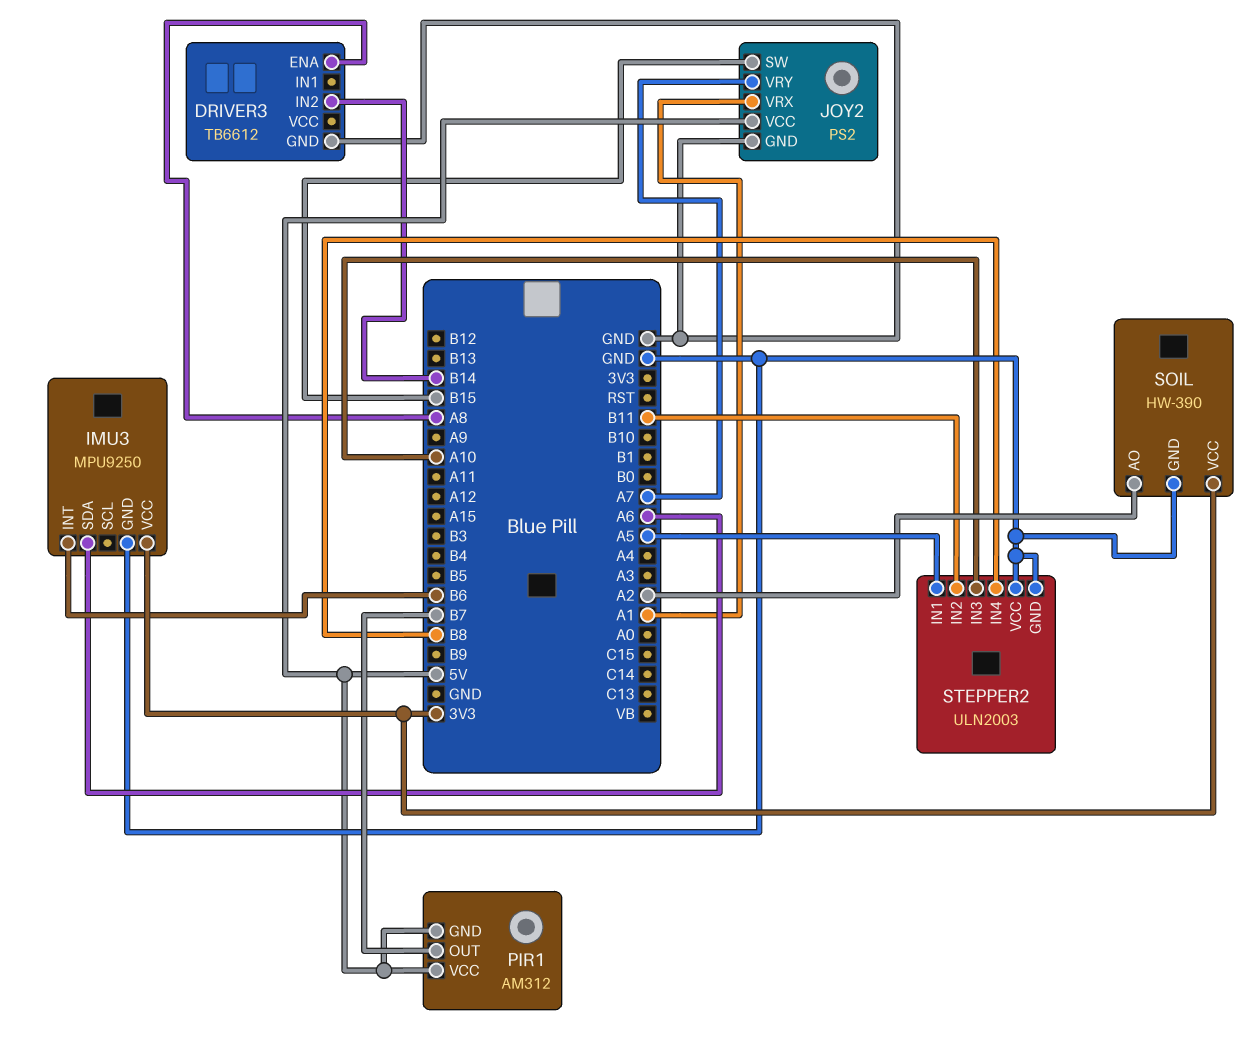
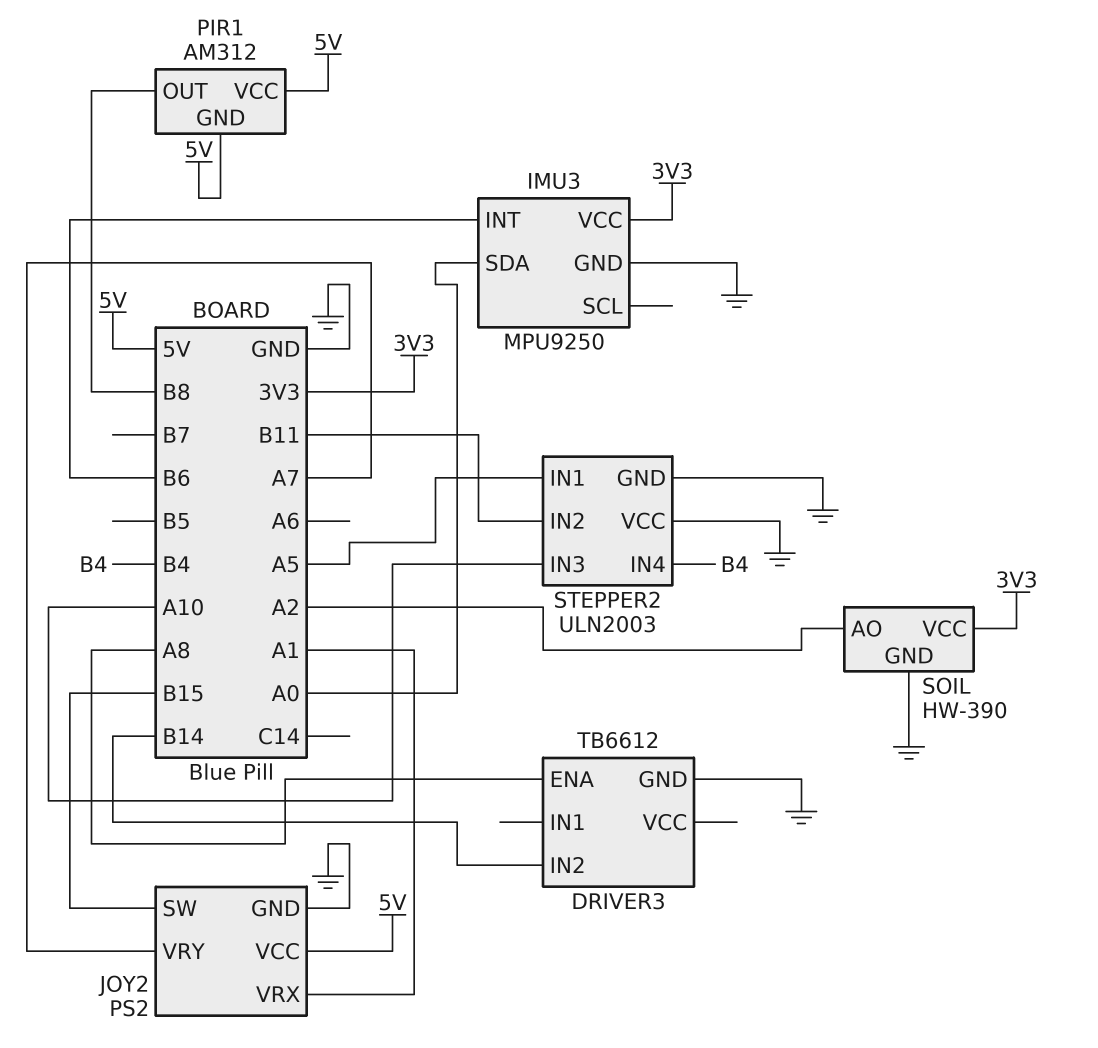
IMU3 pin SDA: A6 -> A0
PIR1 pin OUT: B7 -> B8
STEPPER2 pin IN4: B8 -> B4

